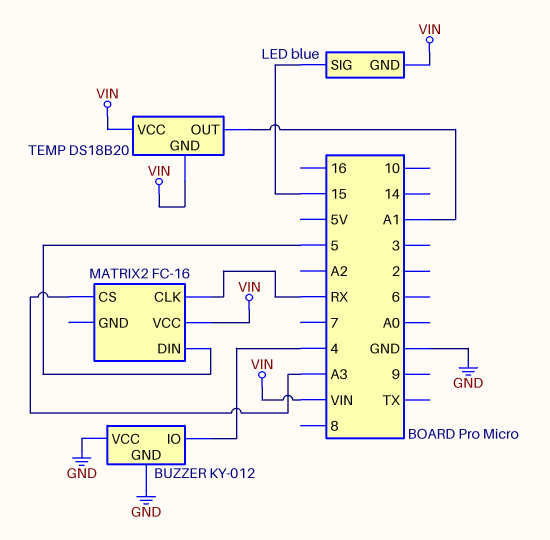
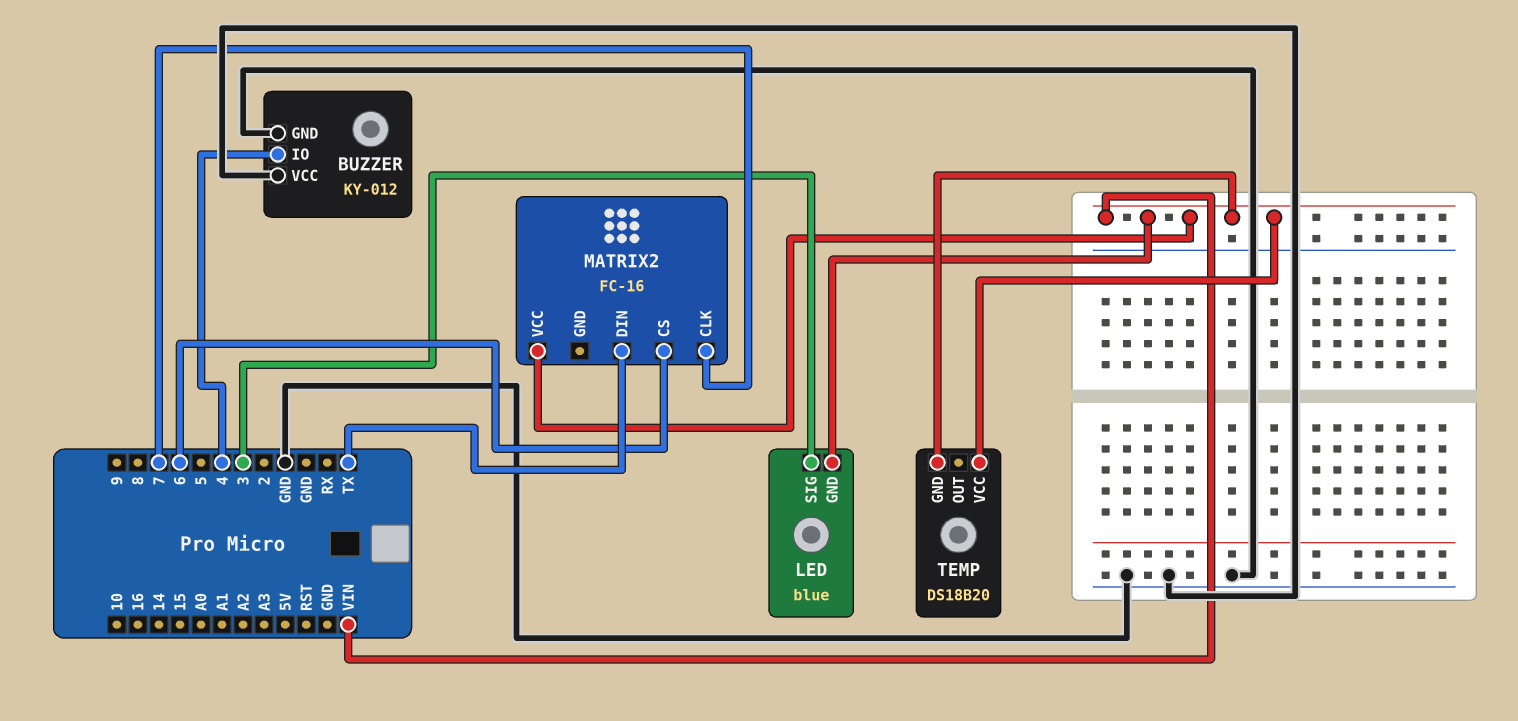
LED pin SIG: 15 -> 3
MATRIX2 pin CLK: RX -> 7
MATRIX2 pin CS: A3 -> 6
MATRIX2 pin DIN: 5 -> TX
TEMP pin OUT: A1 -> none

